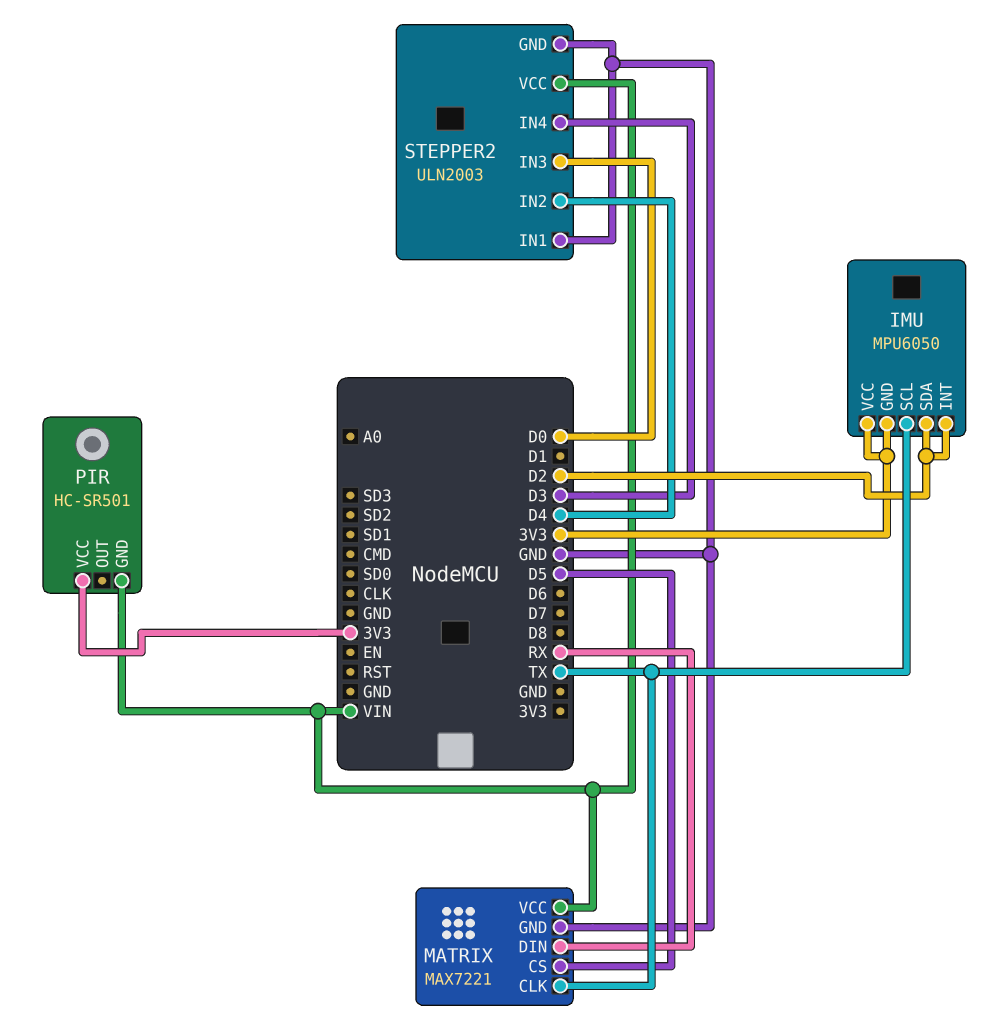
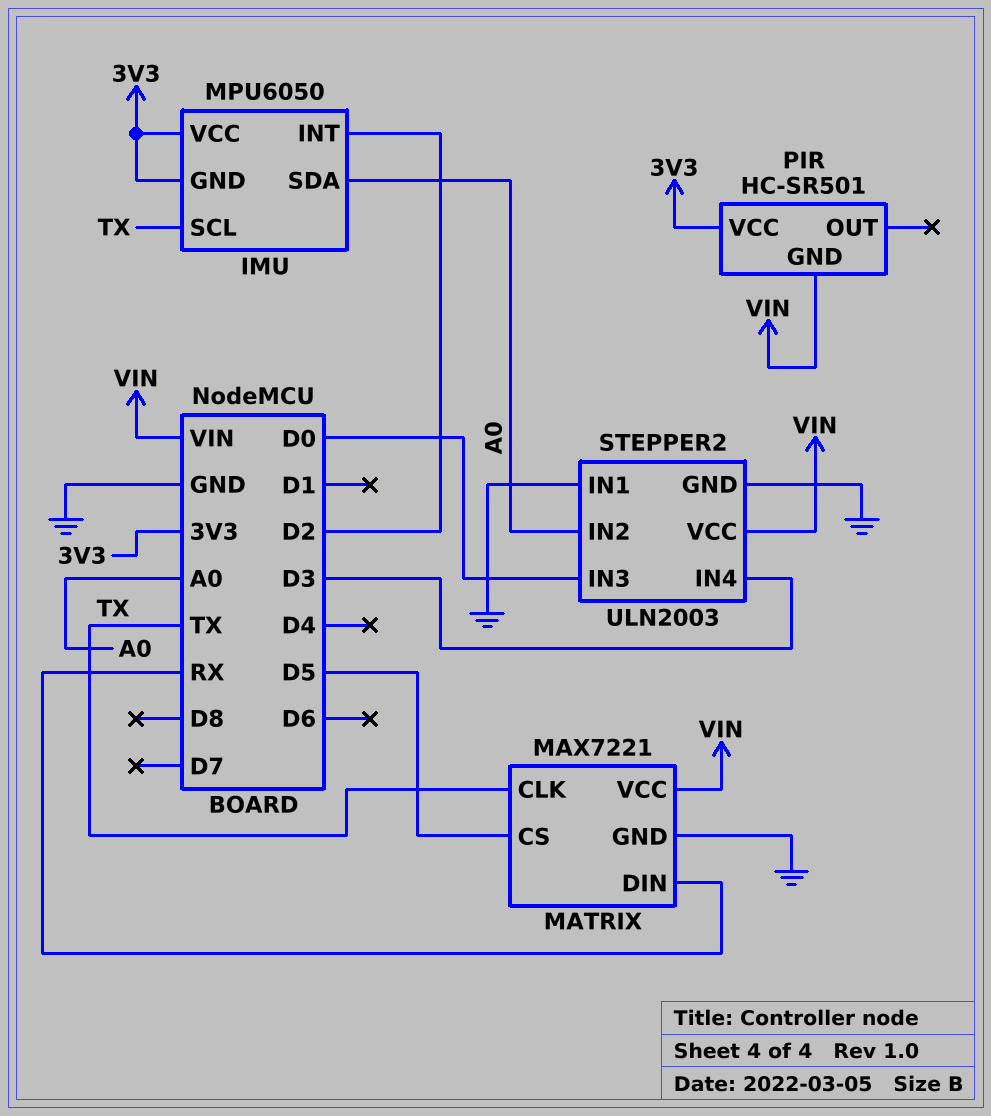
IMU pin SDA: D2 -> A0
STEPPER2 pin IN2: D4 -> A0

